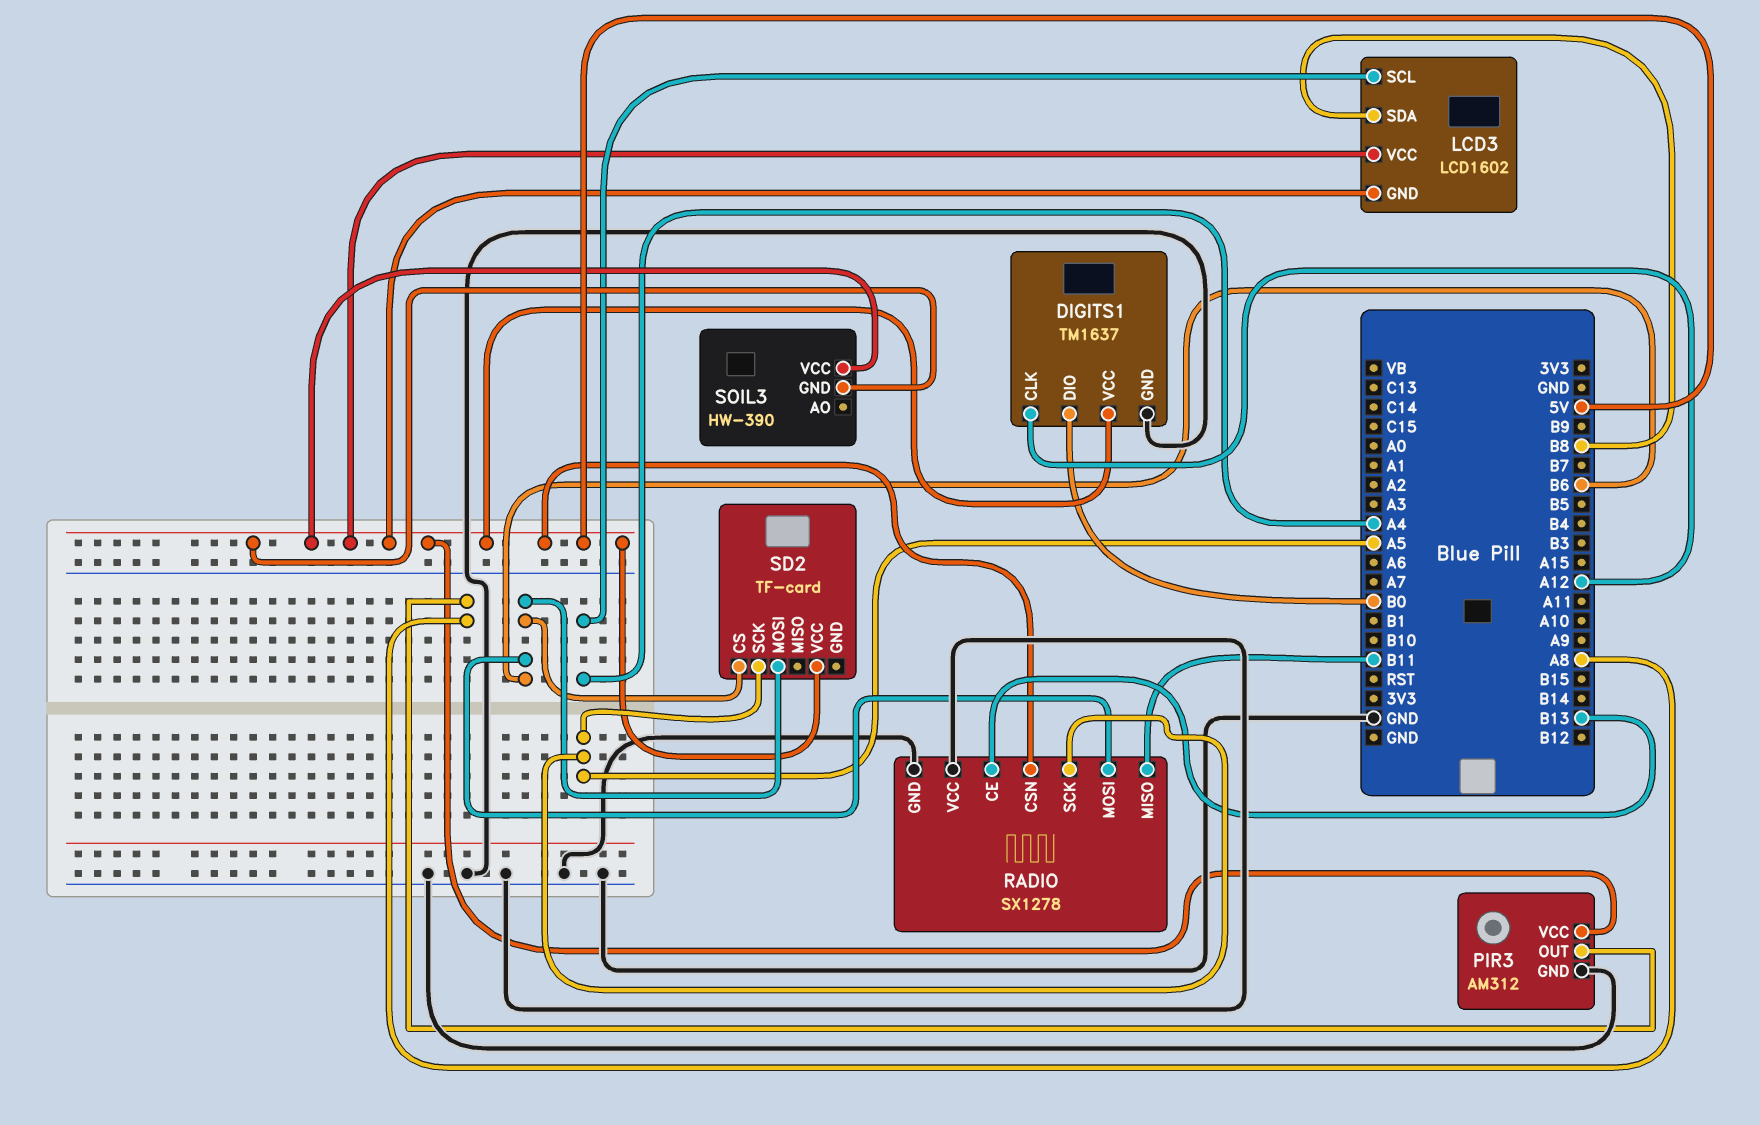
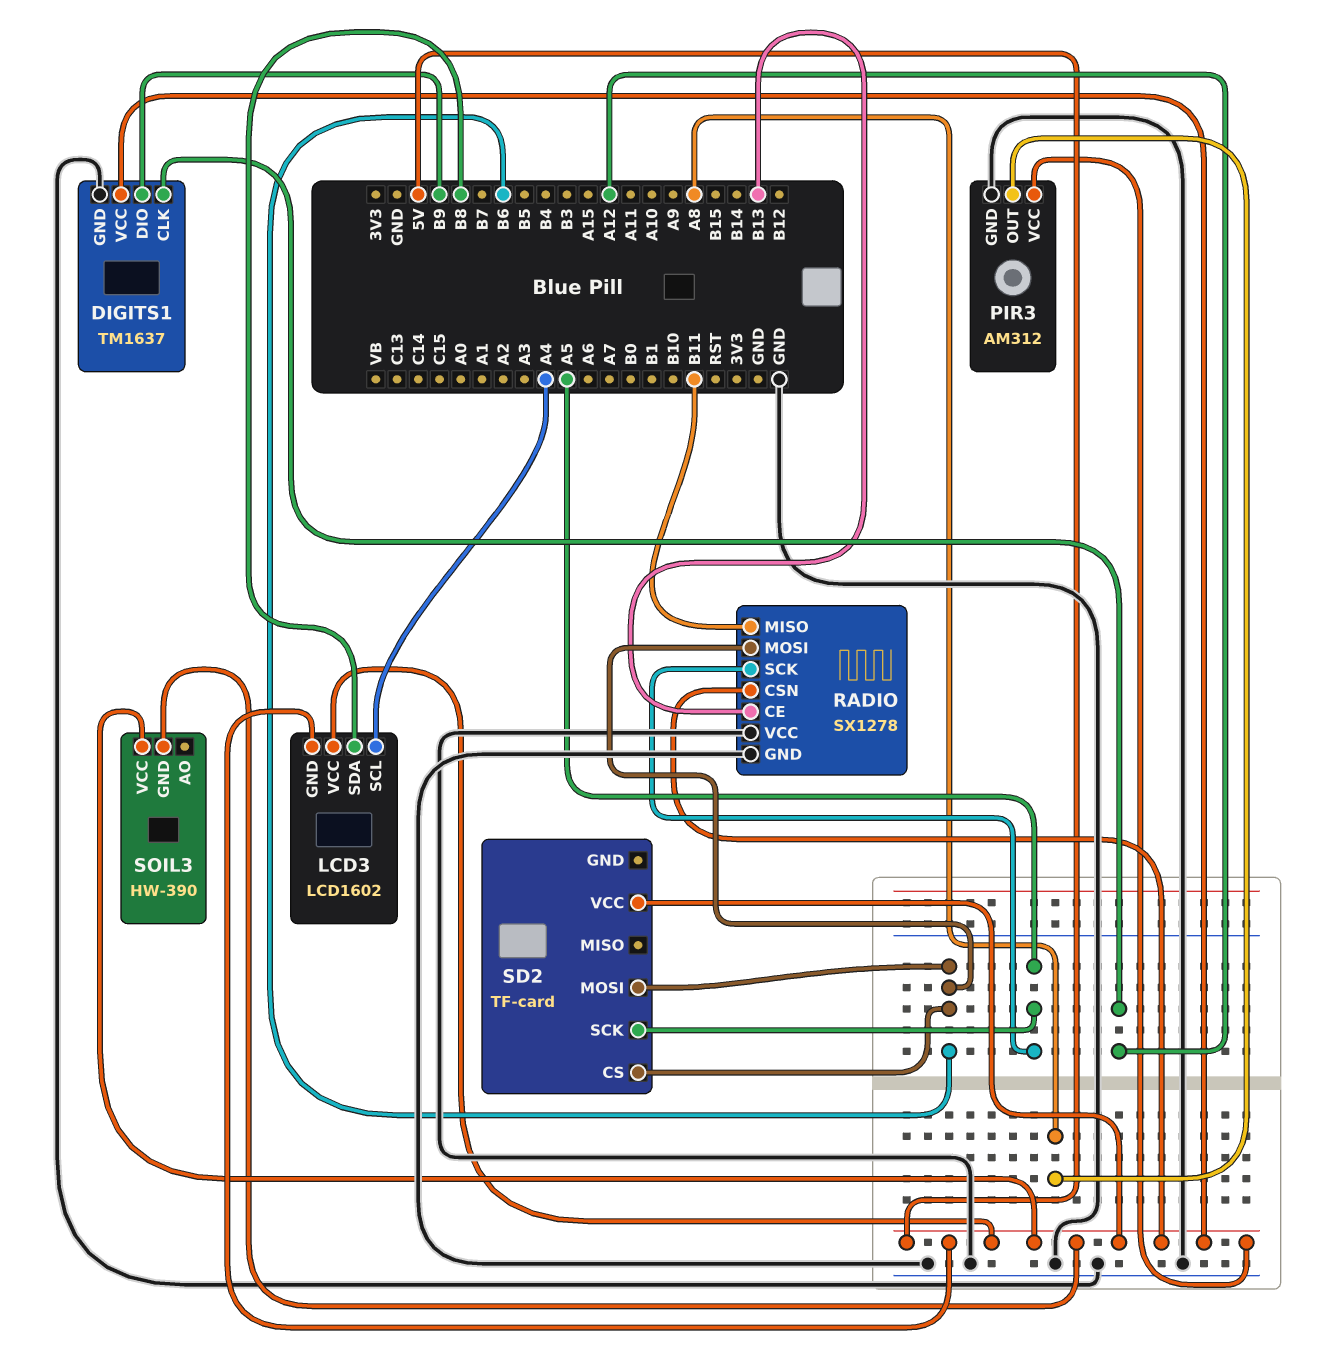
DIGITS1 pin DIO: B0 -> B9

